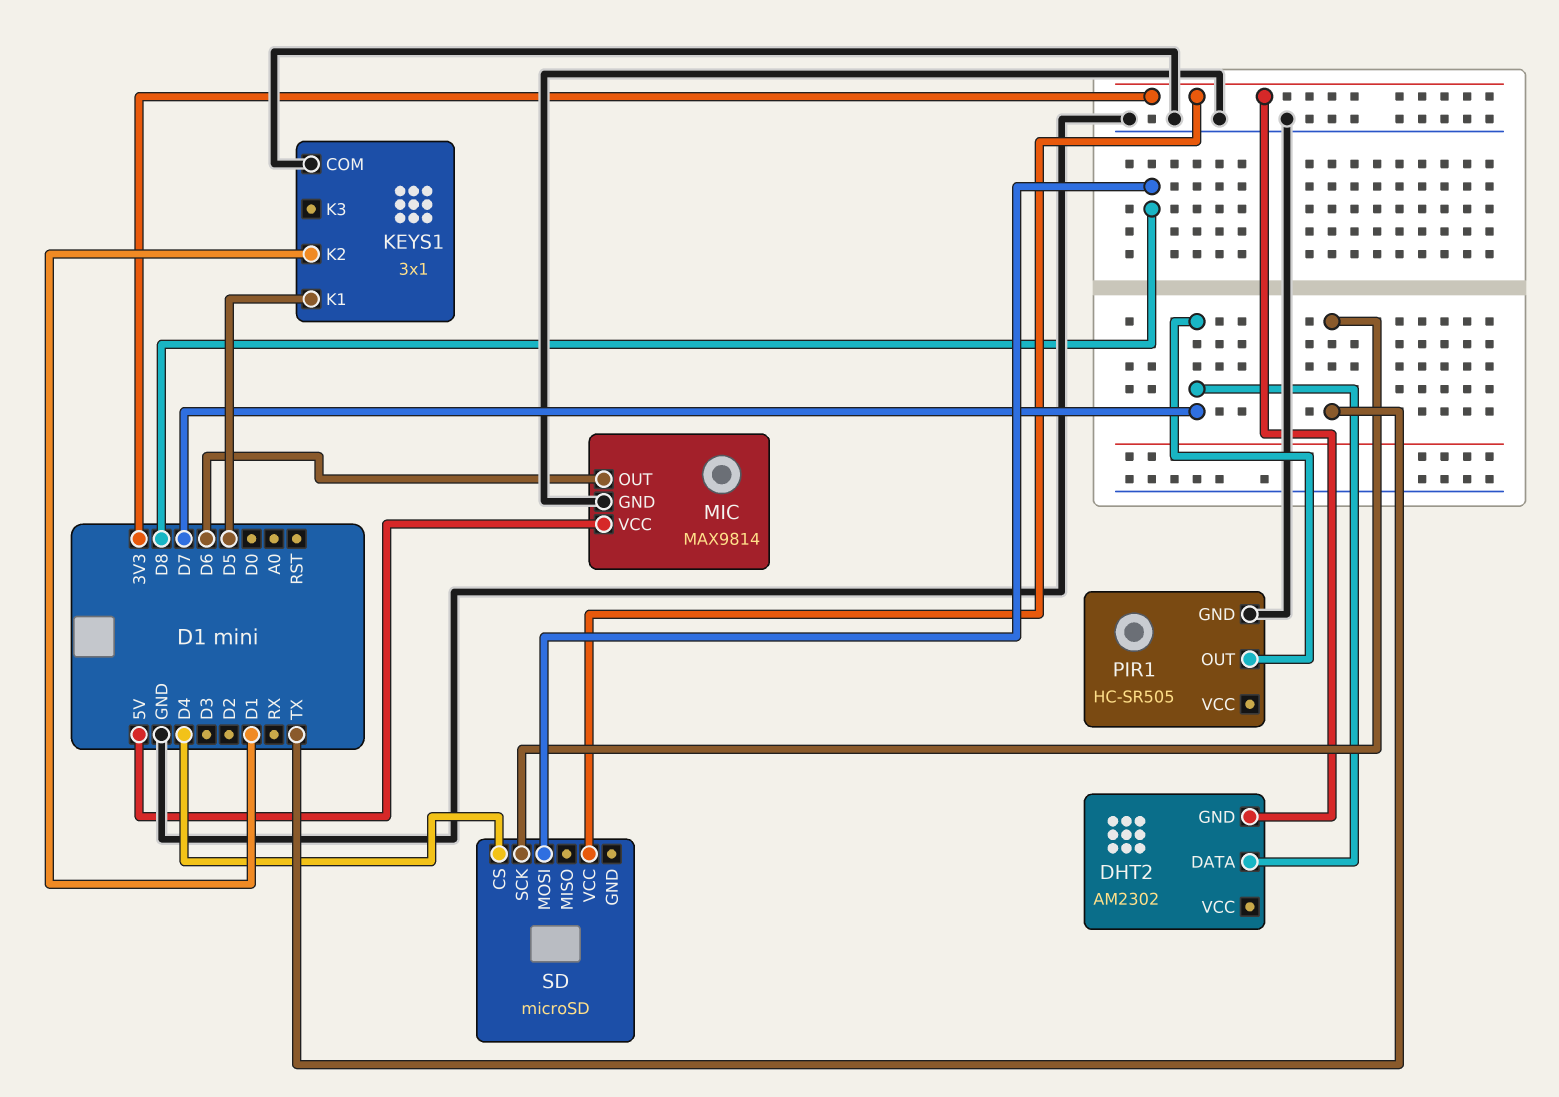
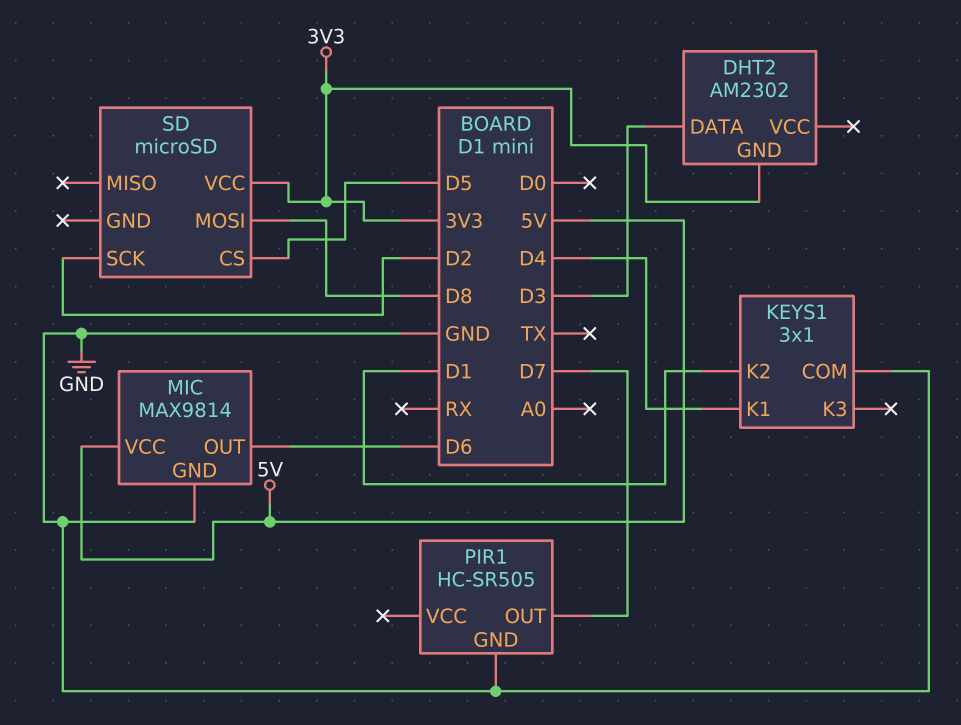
DHT2 pin DATA: D7 -> D3
KEYS1 pin K1: D5 -> D4
SD pin CS: D4 -> D5
SD pin SCK: TX -> D2

